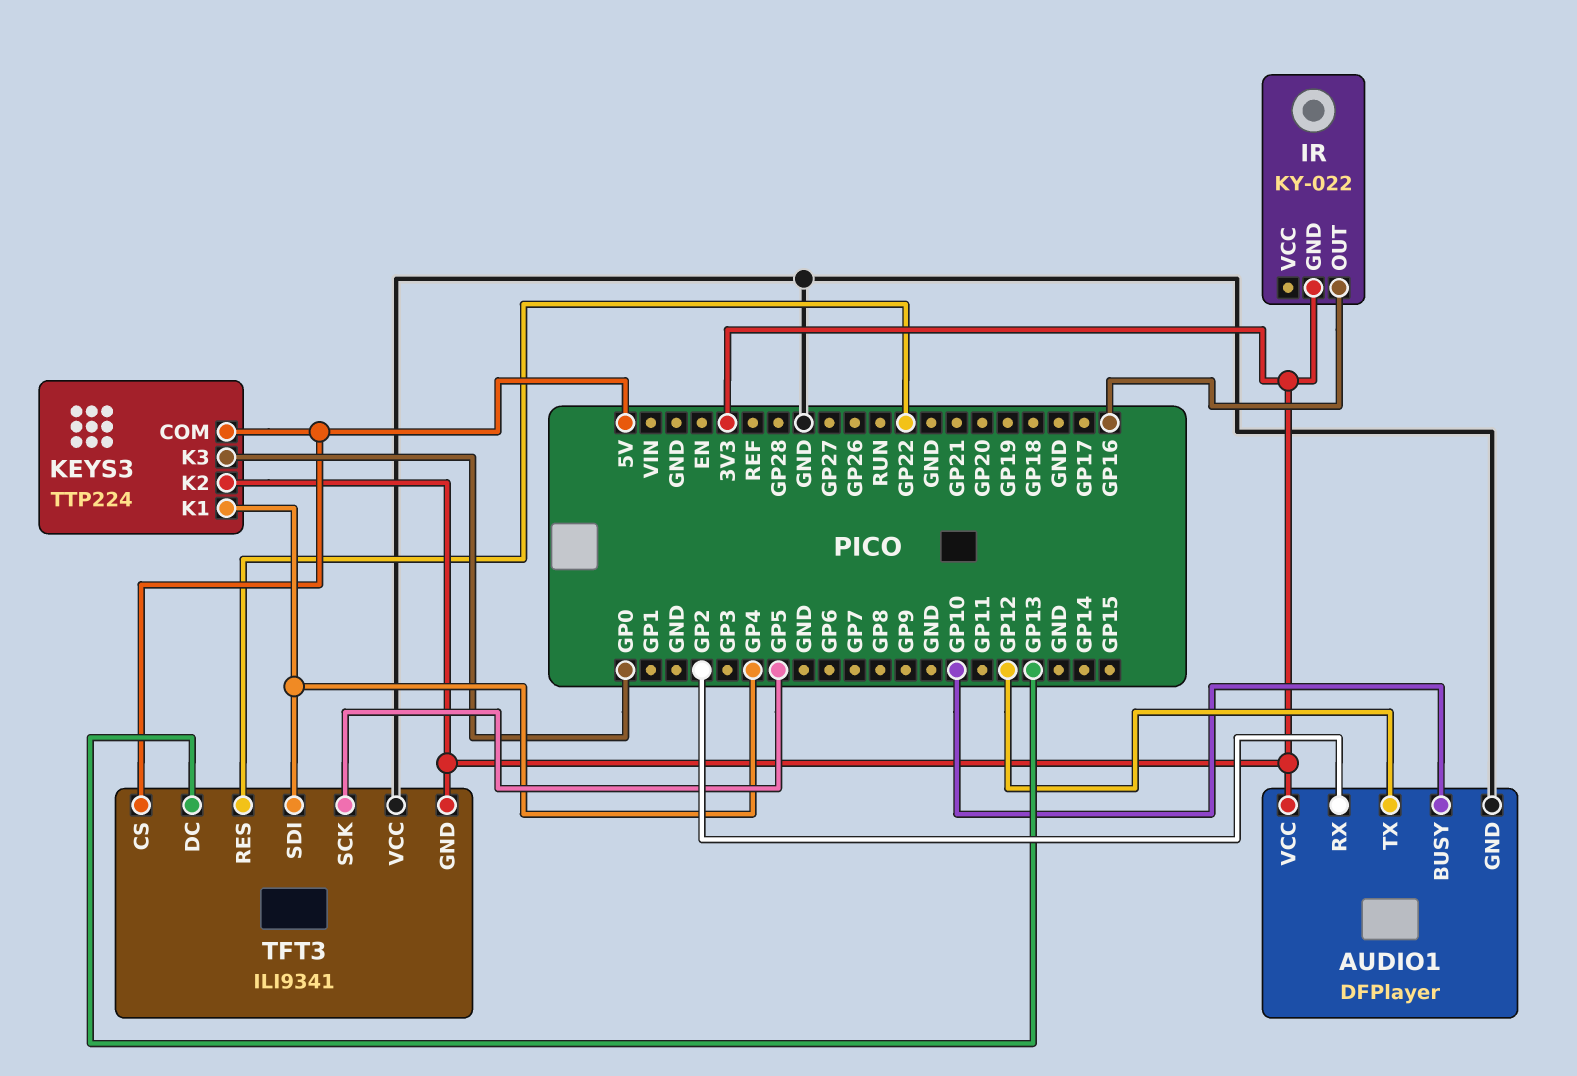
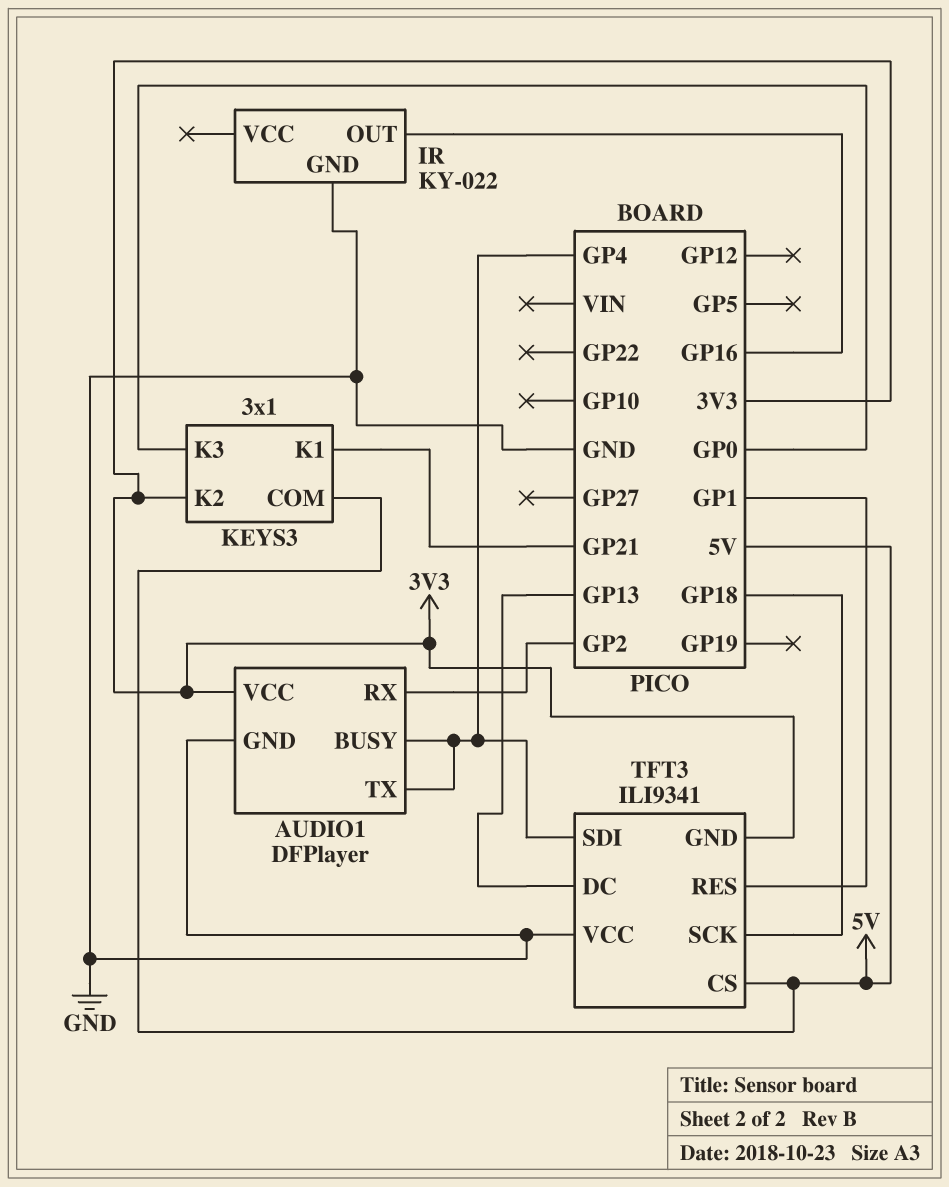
AUDIO1 pin BUSY: GP10 -> GP4
AUDIO1 pin TX: GP12 -> GP4
IR pin GND: 3V3 -> GND
KEYS3: TTP224 -> 3x1
KEYS3 pin K1: GP4 -> GP21
TFT3 pin RES: GP22 -> GP1
TFT3 pin SCK: GP5 -> GP18

